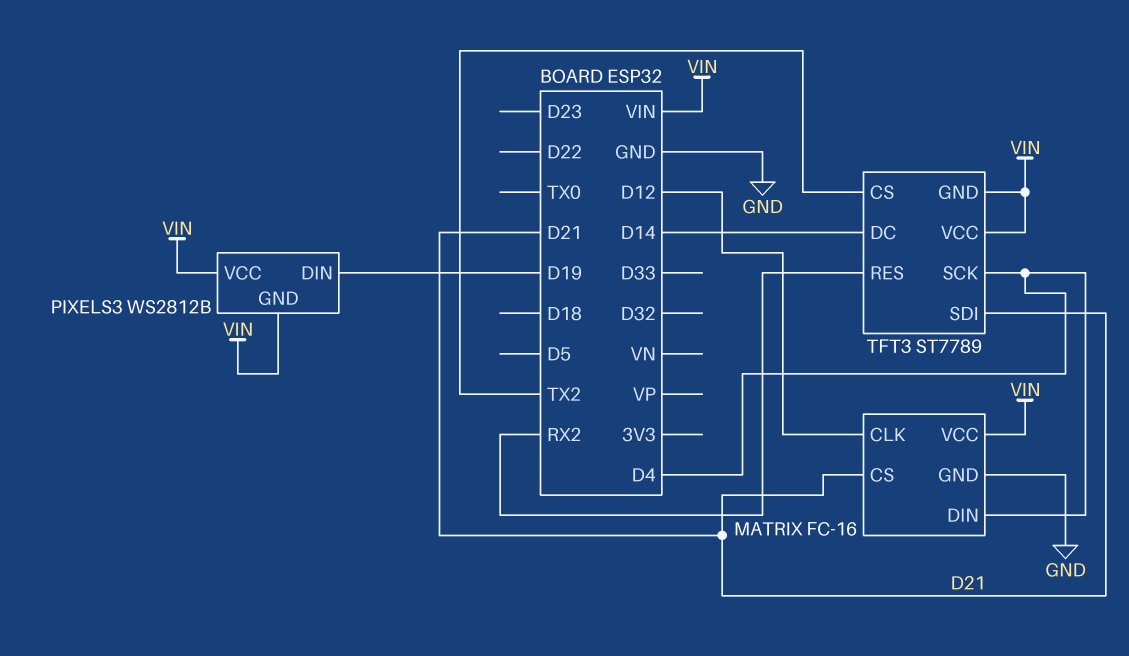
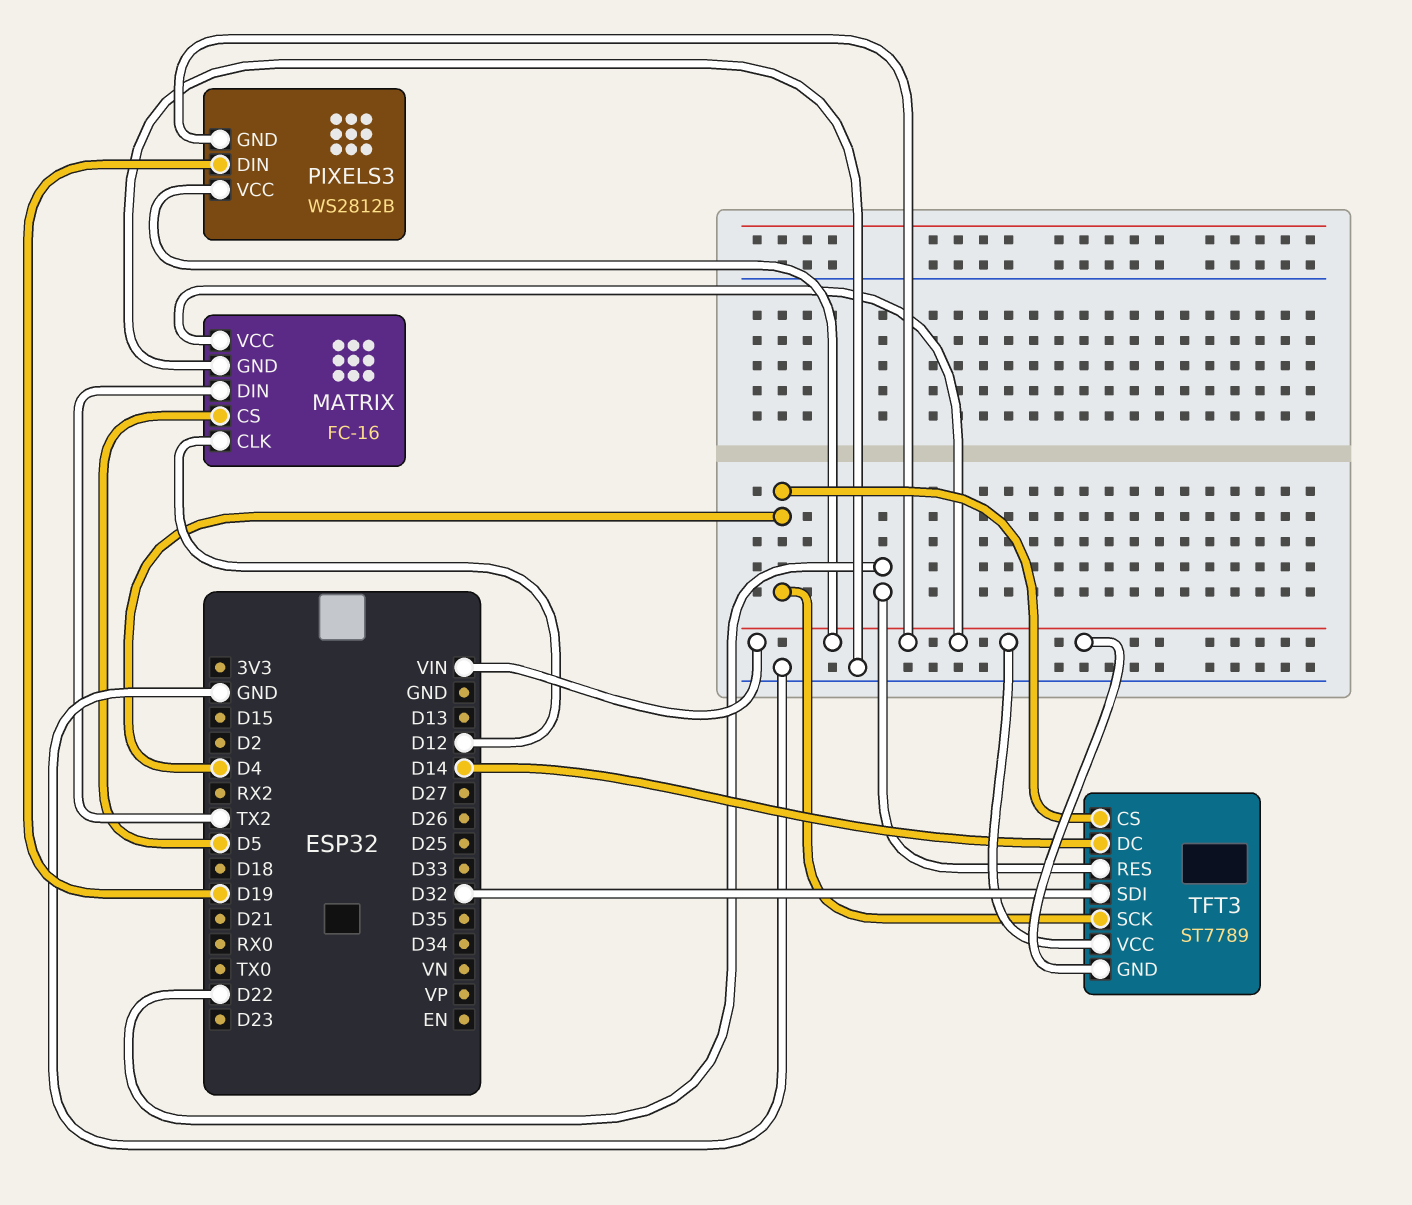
MATRIX pin CS: D21 -> D5
MATRIX pin DIN: D4 -> TX2
TFT3 pin CS: TX2 -> D4
TFT3 pin RES: RX2 -> D22
TFT3 pin SDI: D21 -> D32

